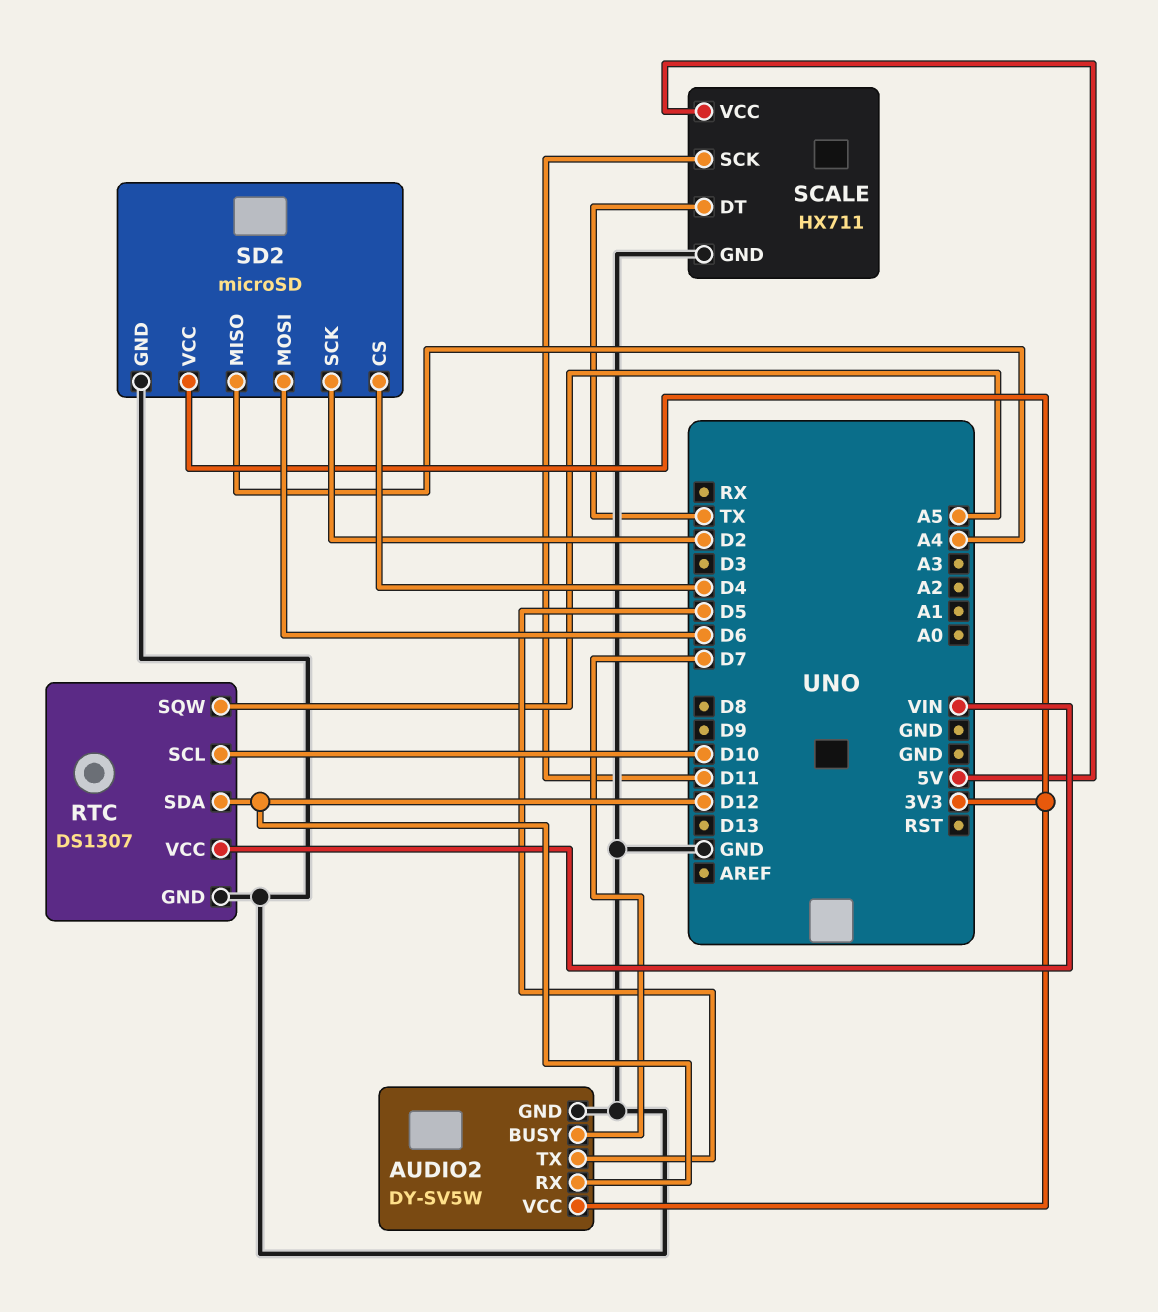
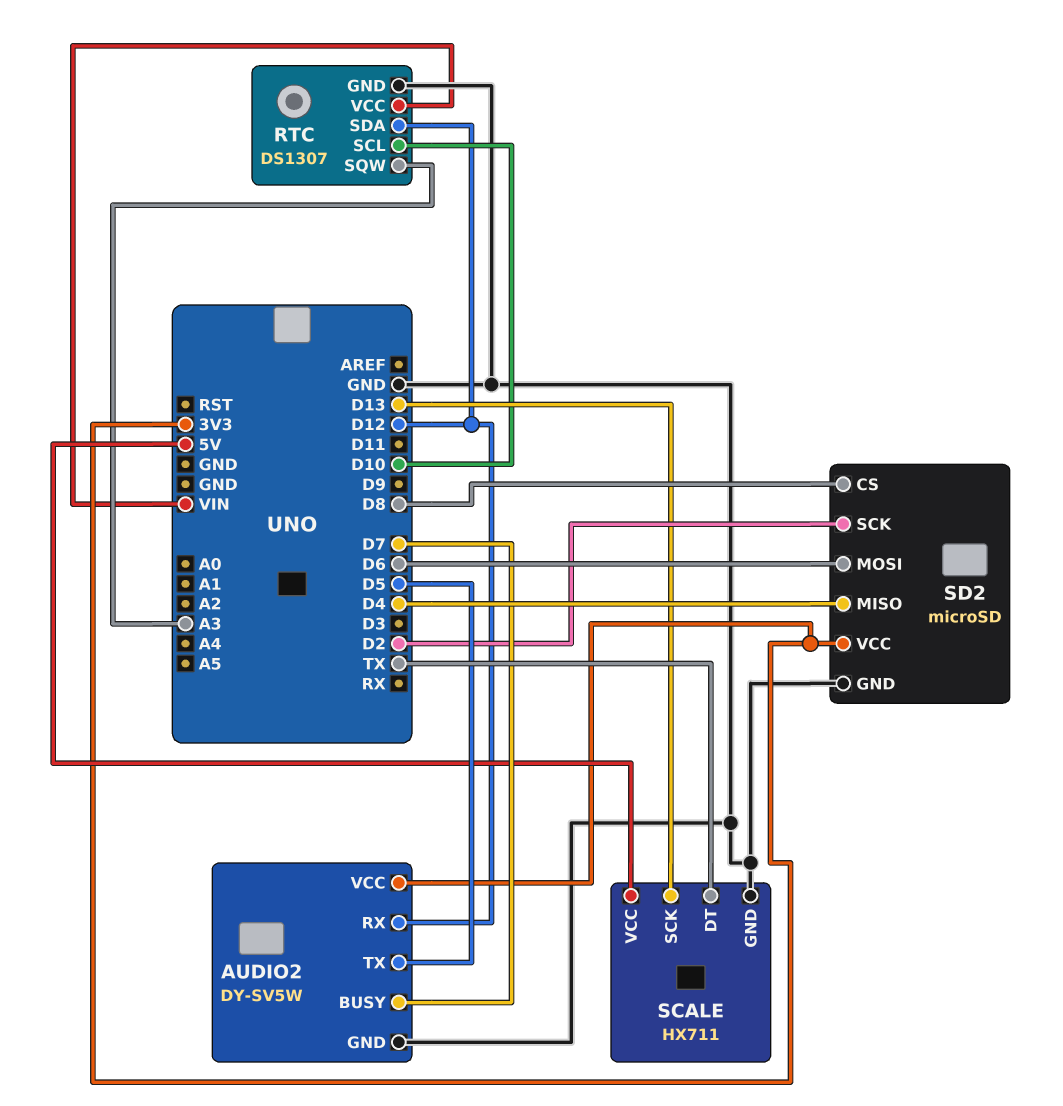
RTC pin SQW: A5 -> A3
SCALE pin SCK: D11 -> D13
SD2 pin CS: D4 -> D8
SD2 pin MISO: A4 -> D4

